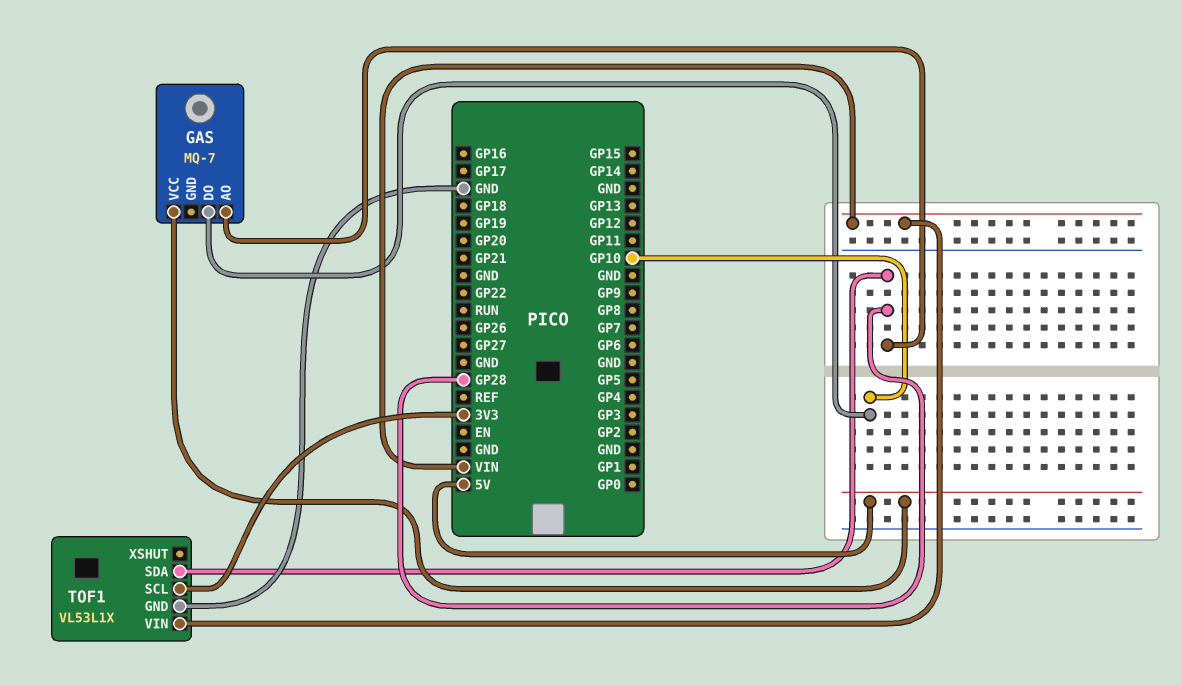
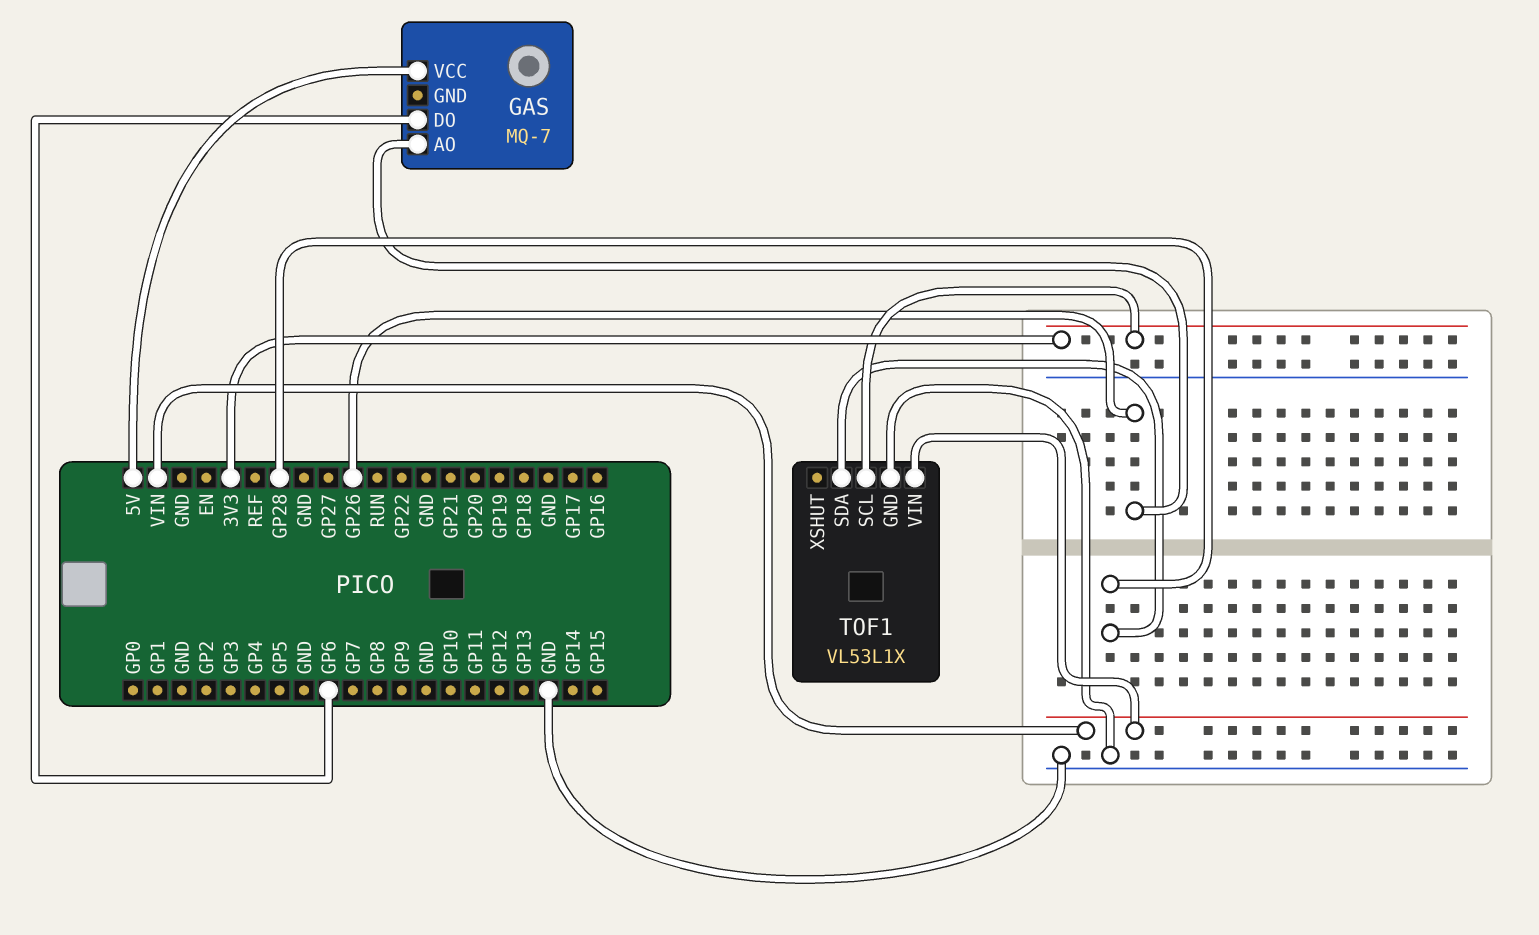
GAS pin AO: GP28 -> GP26
GAS pin DO: GP10 -> GP6

